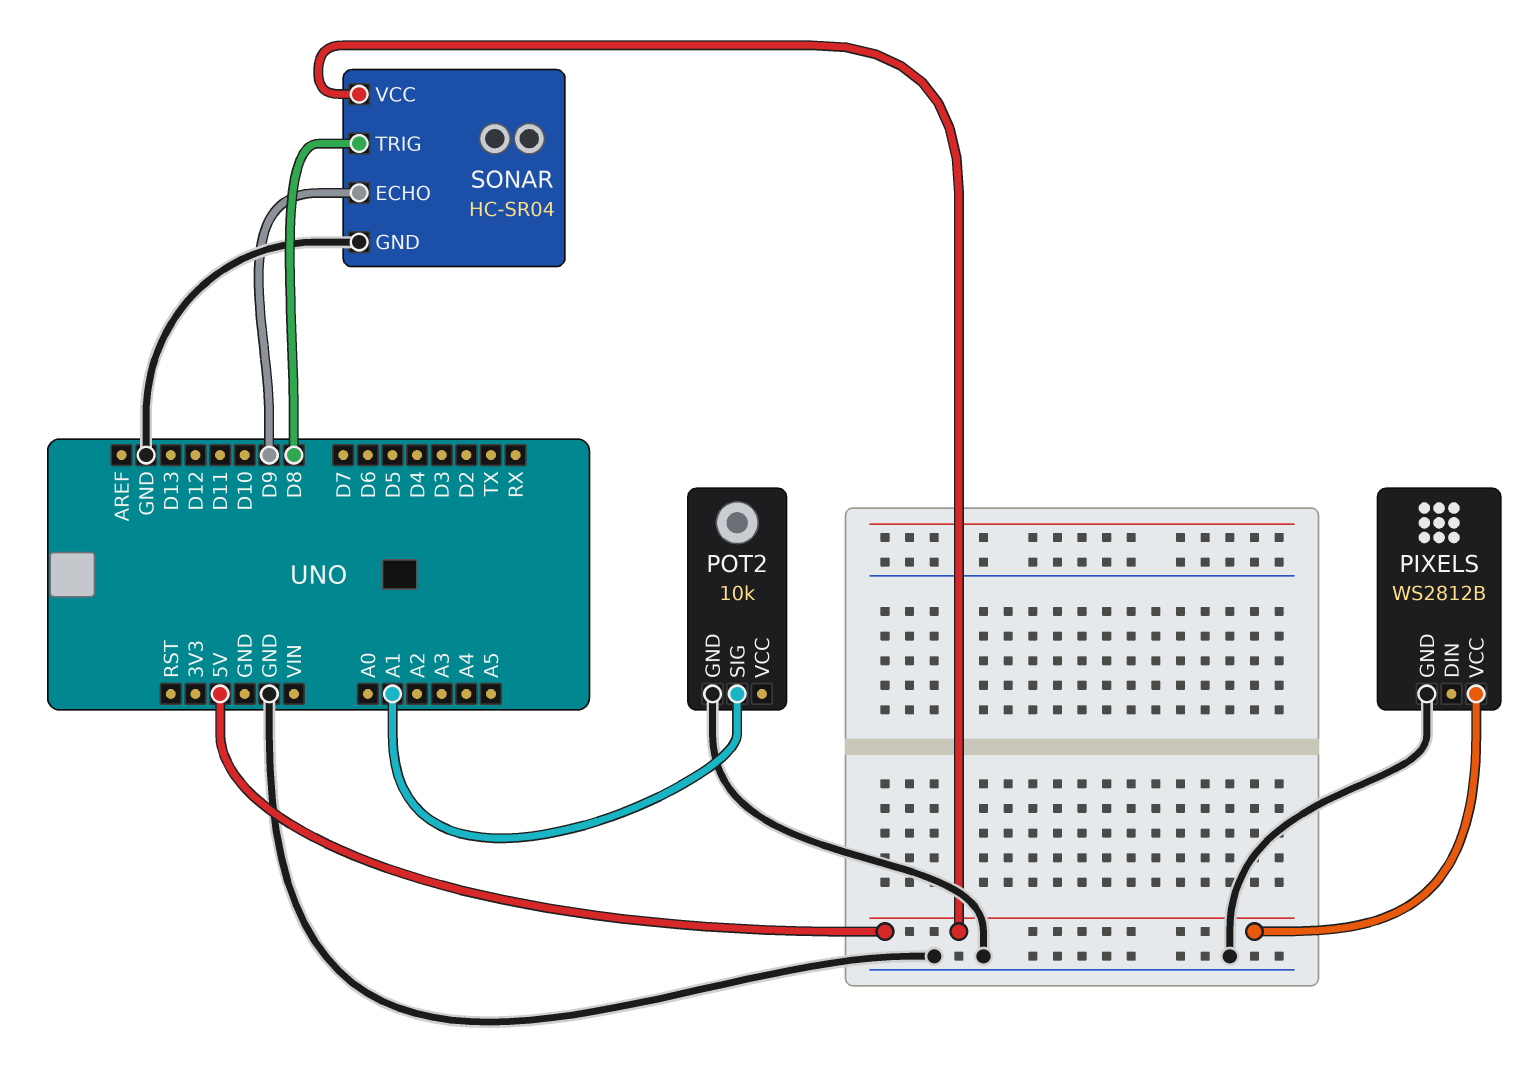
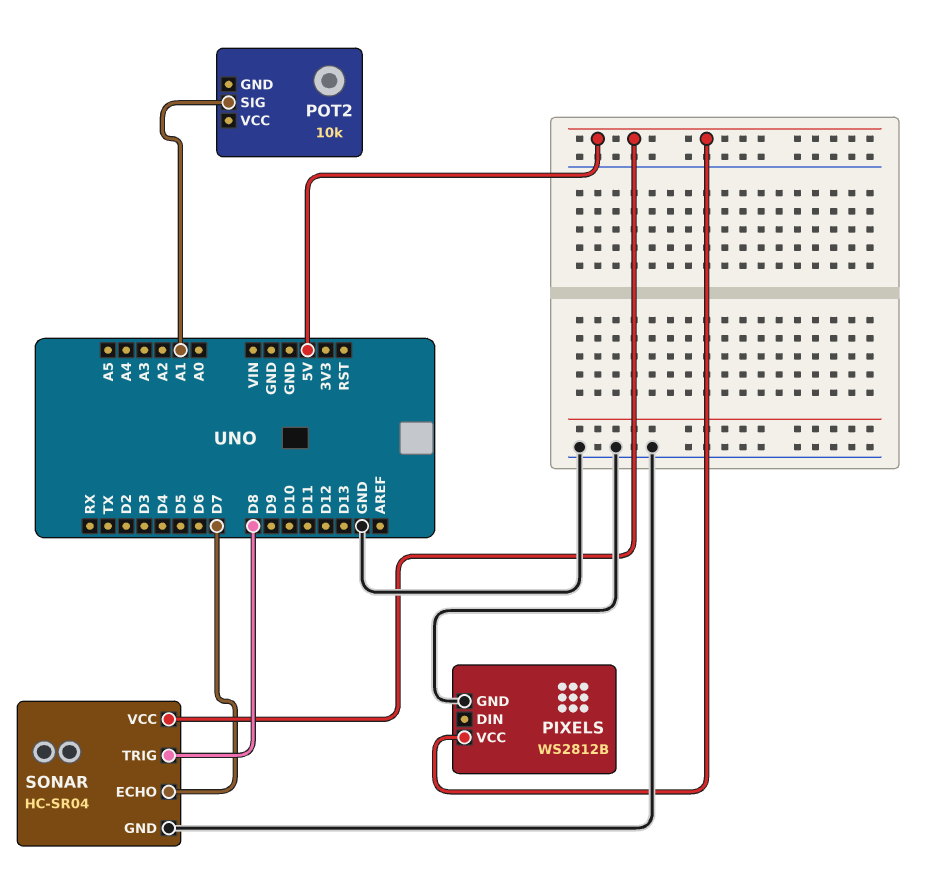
POT2 pin GND: GND -> none
SONAR pin ECHO: D9 -> D7

